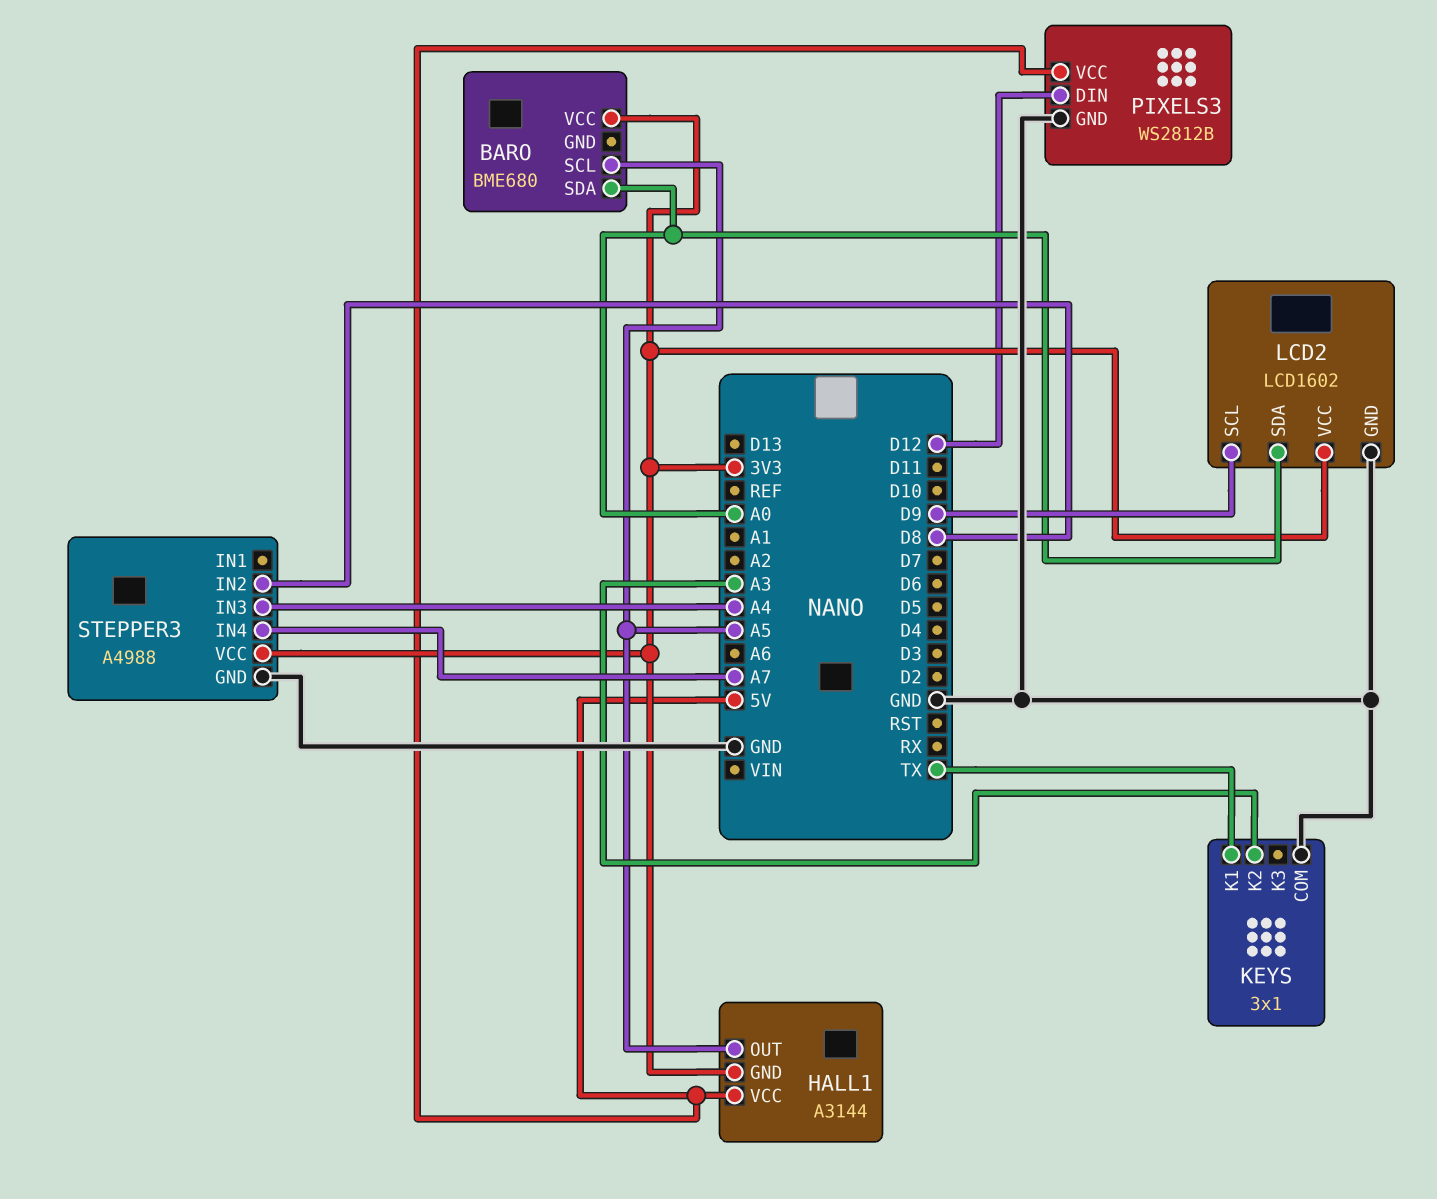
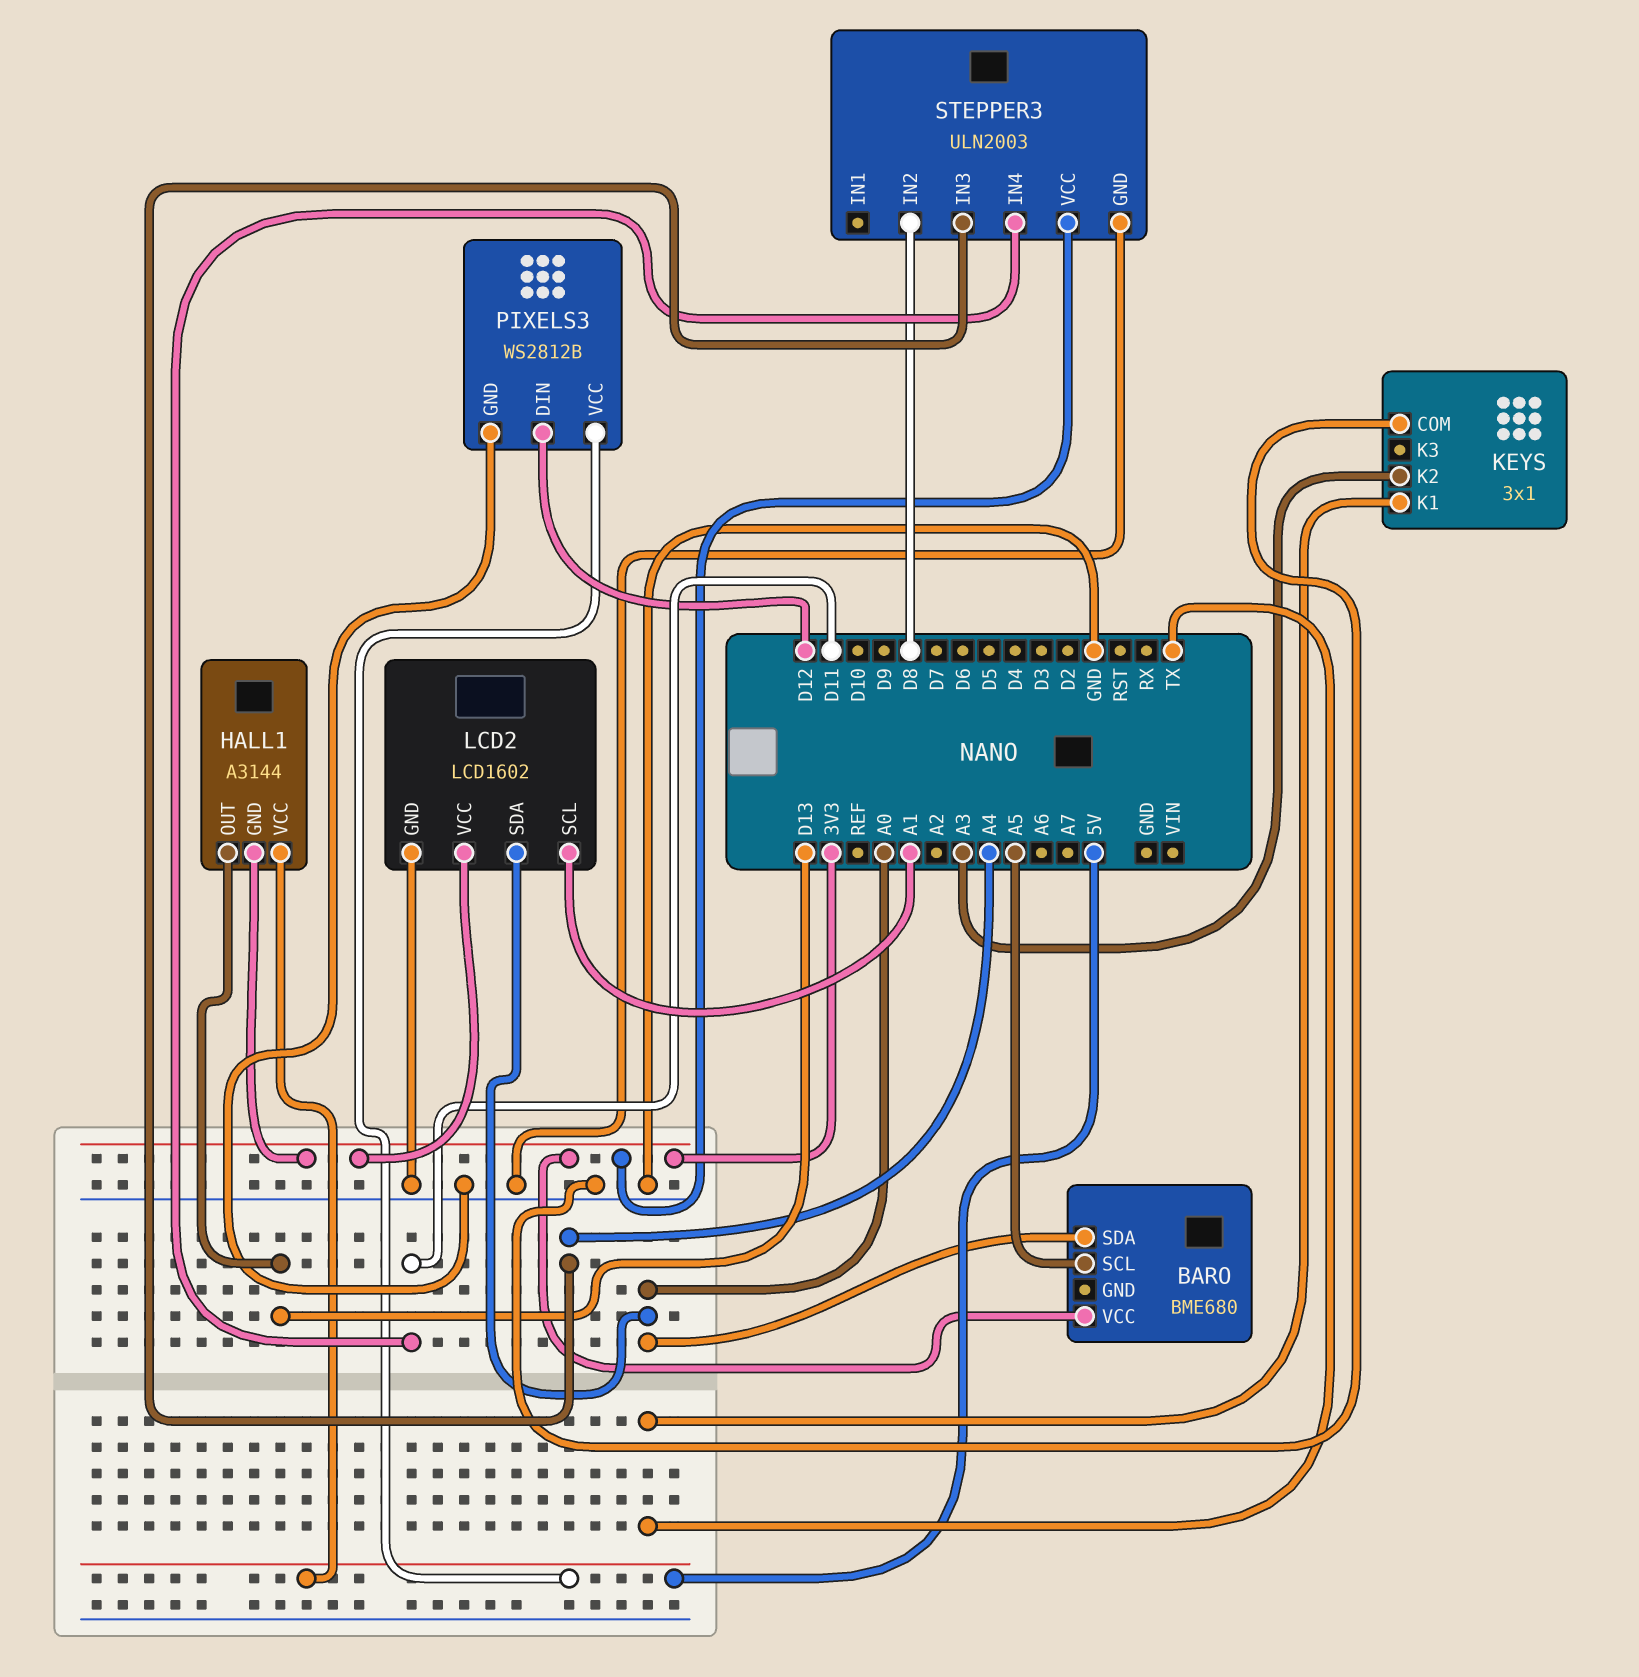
HALL1 pin OUT: A5 -> D13
LCD2 pin SCL: D9 -> A1
STEPPER3: A4988 -> ULN2003
STEPPER3 pin IN4: A7 -> D11

